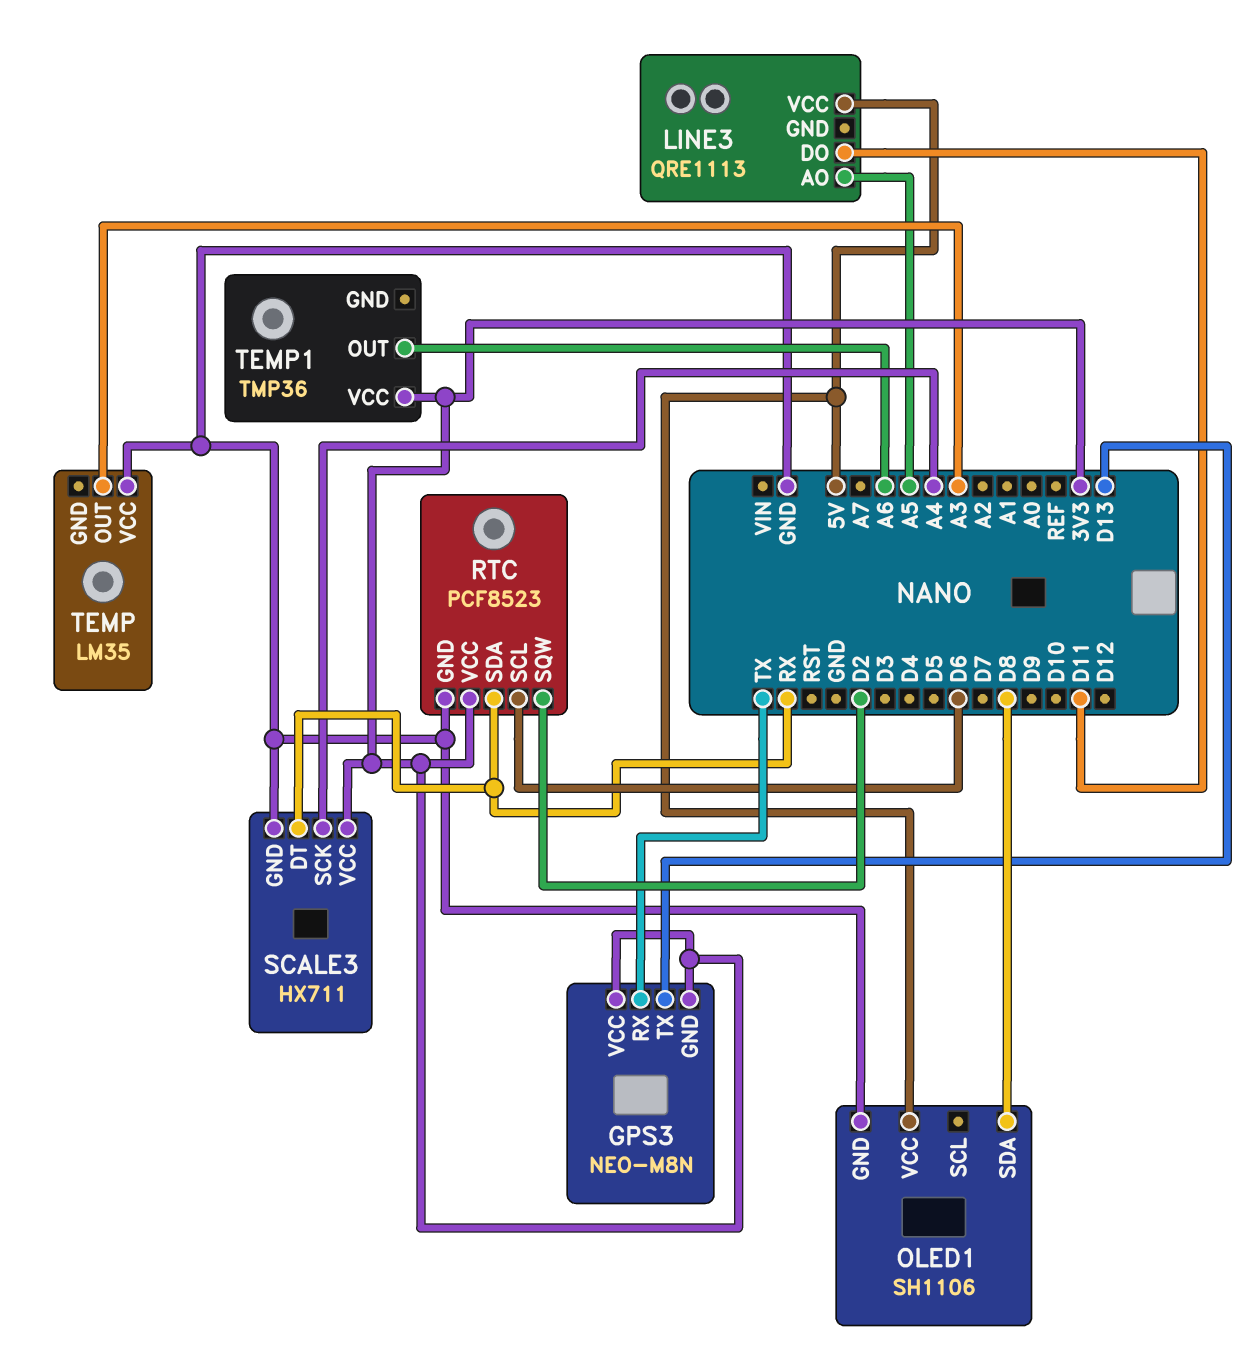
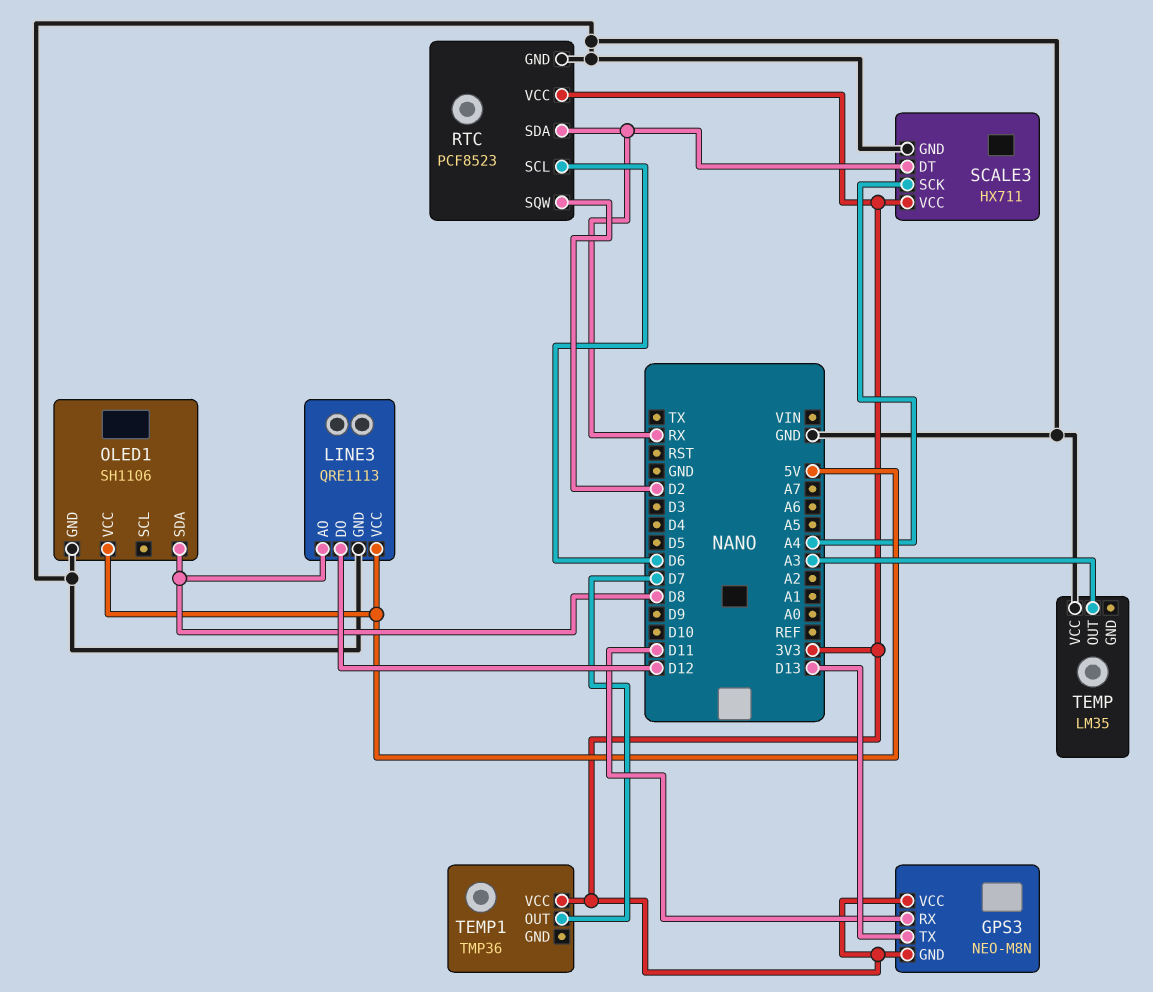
GPS3 pin RX: TX -> D11
LINE3 pin AO: A5 -> D8
LINE3 pin DO: D11 -> D12
LINE3 pin GND: none -> GND
TEMP1 pin OUT: A6 -> D7

